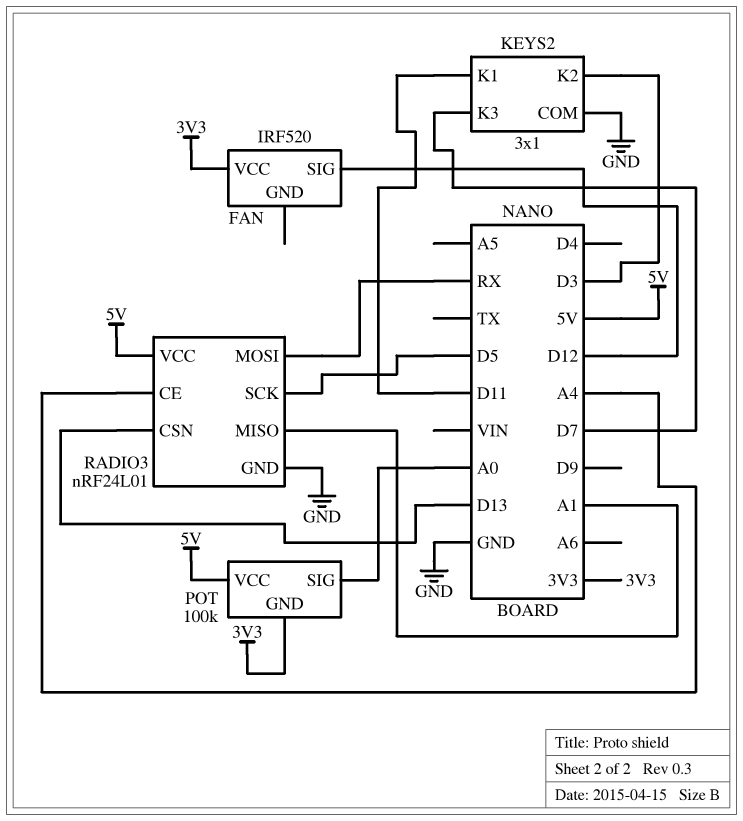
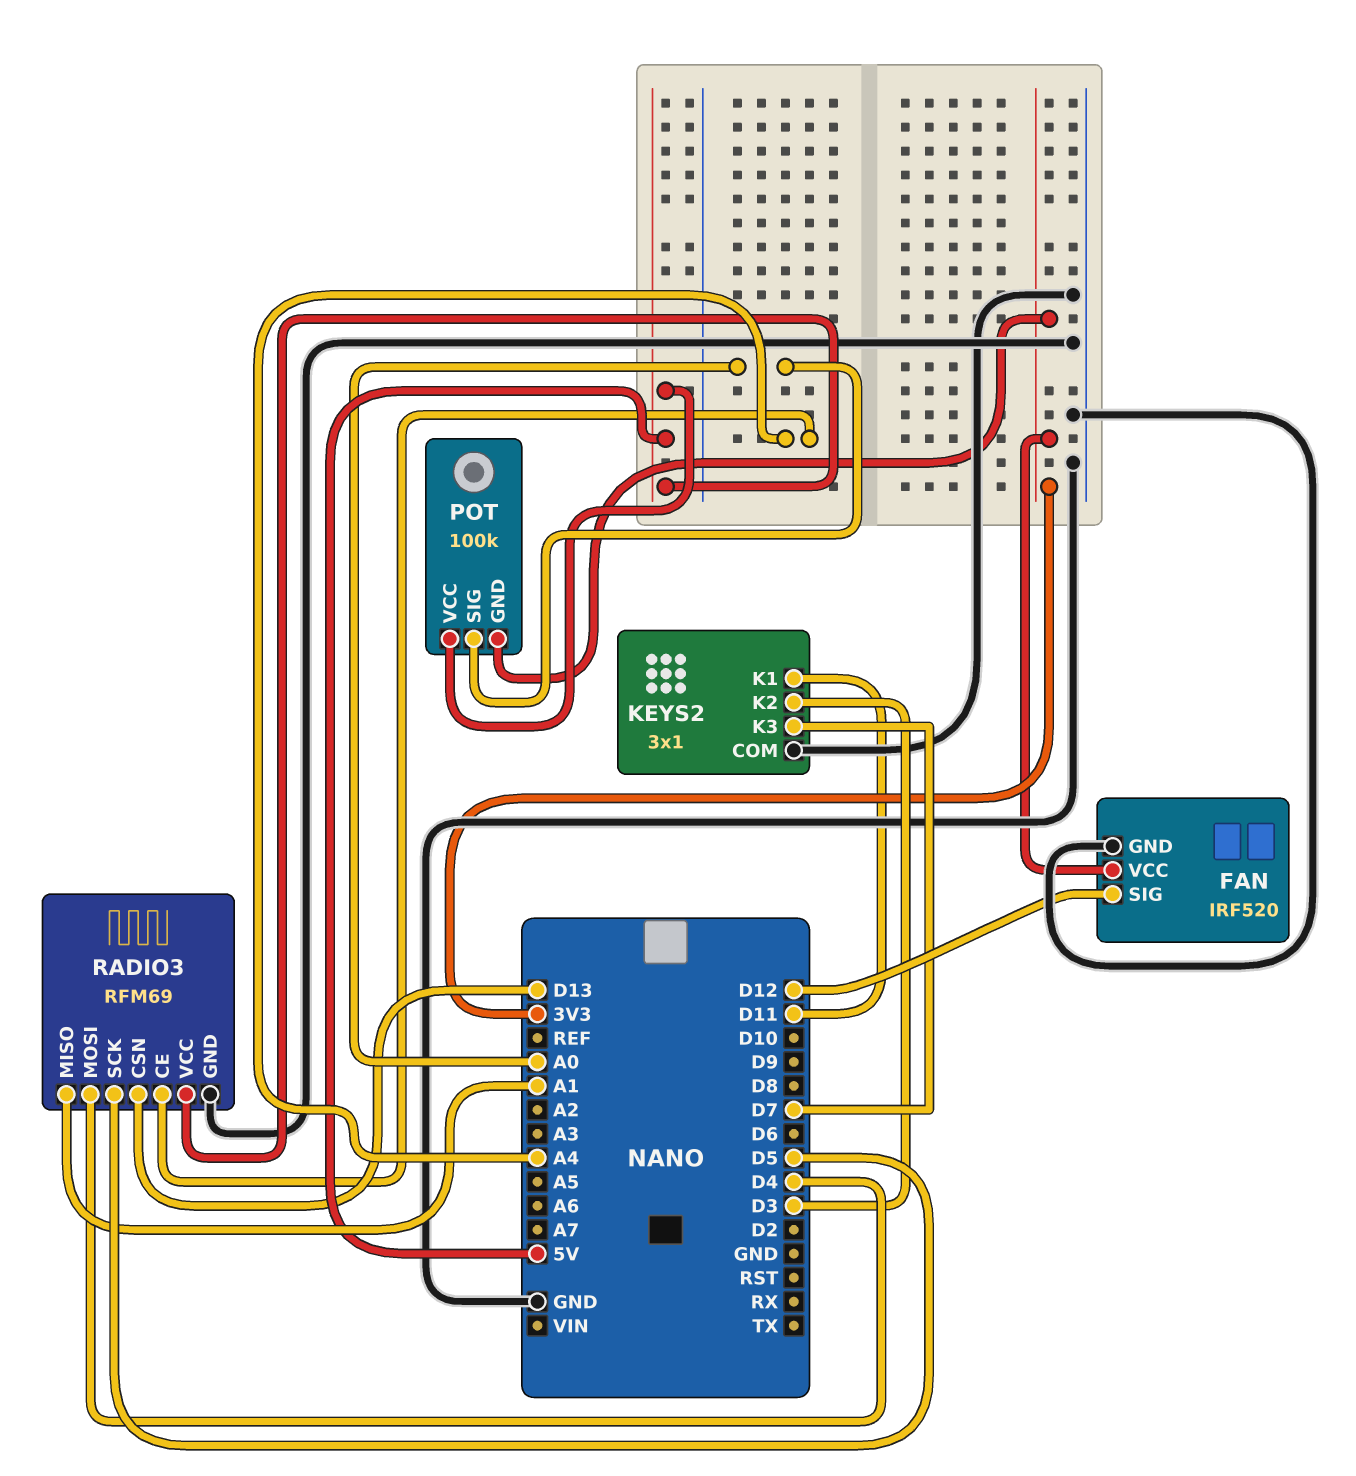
FAN pin GND: none -> GND
RADIO3: nRF24L01 -> RFM69
RADIO3 pin MOSI: RX -> D4

